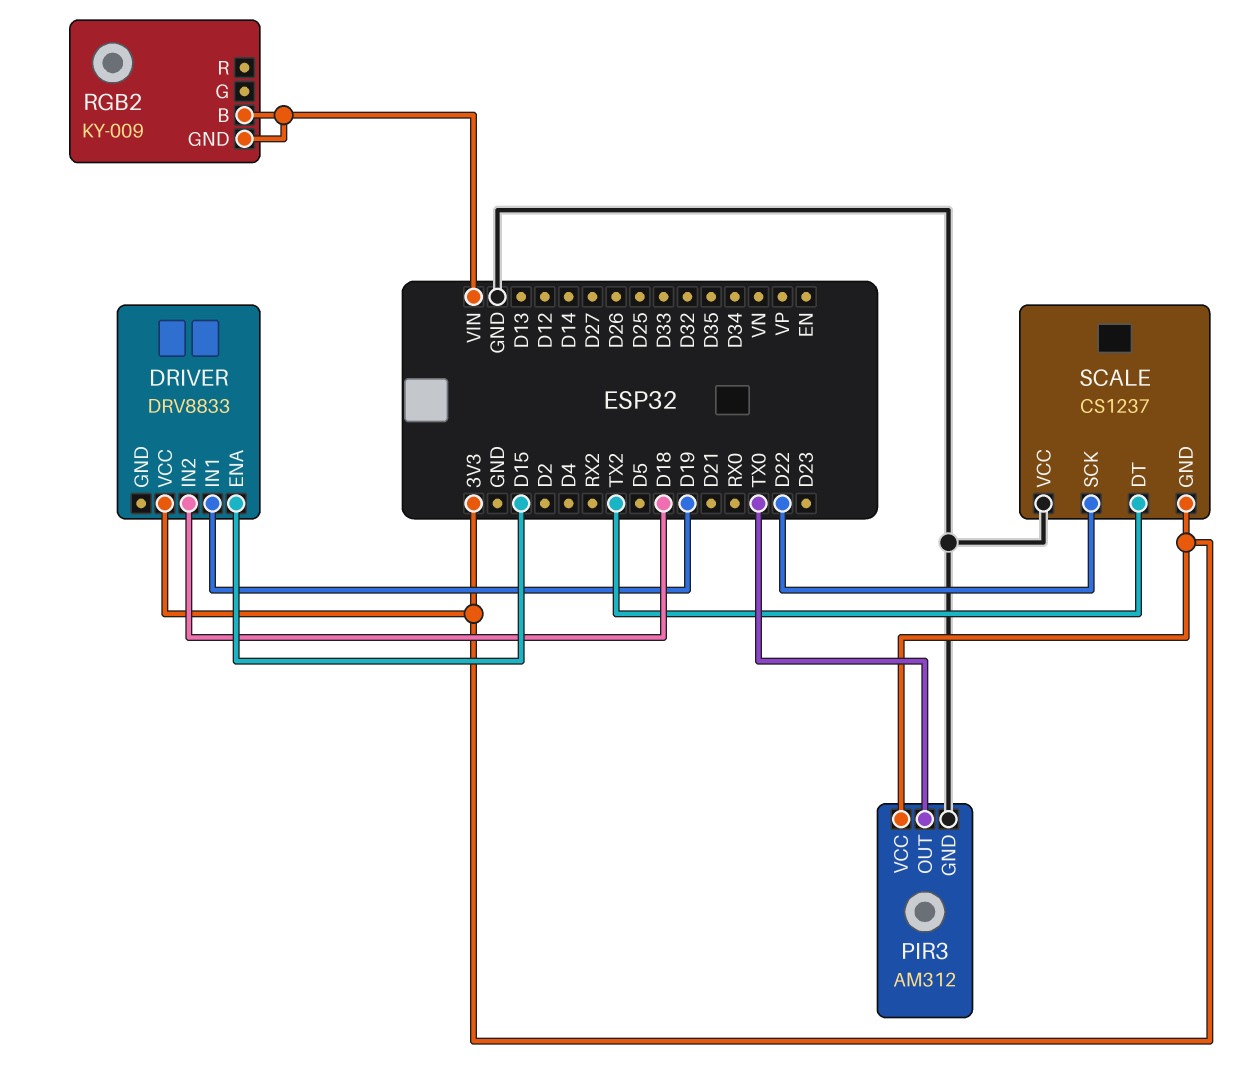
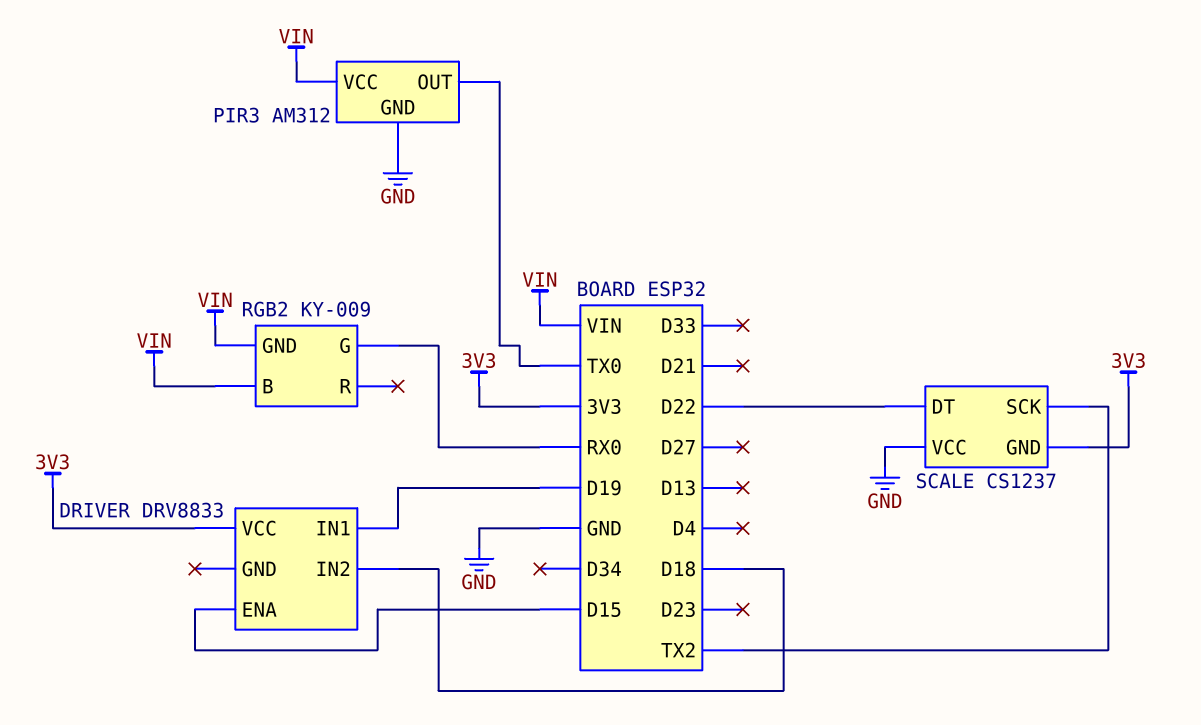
PIR3 pin VCC: 3V3 -> VIN
RGB2 pin G: none -> RX0
SCALE pin DT: TX2 -> D22
SCALE pin SCK: D22 -> TX2

